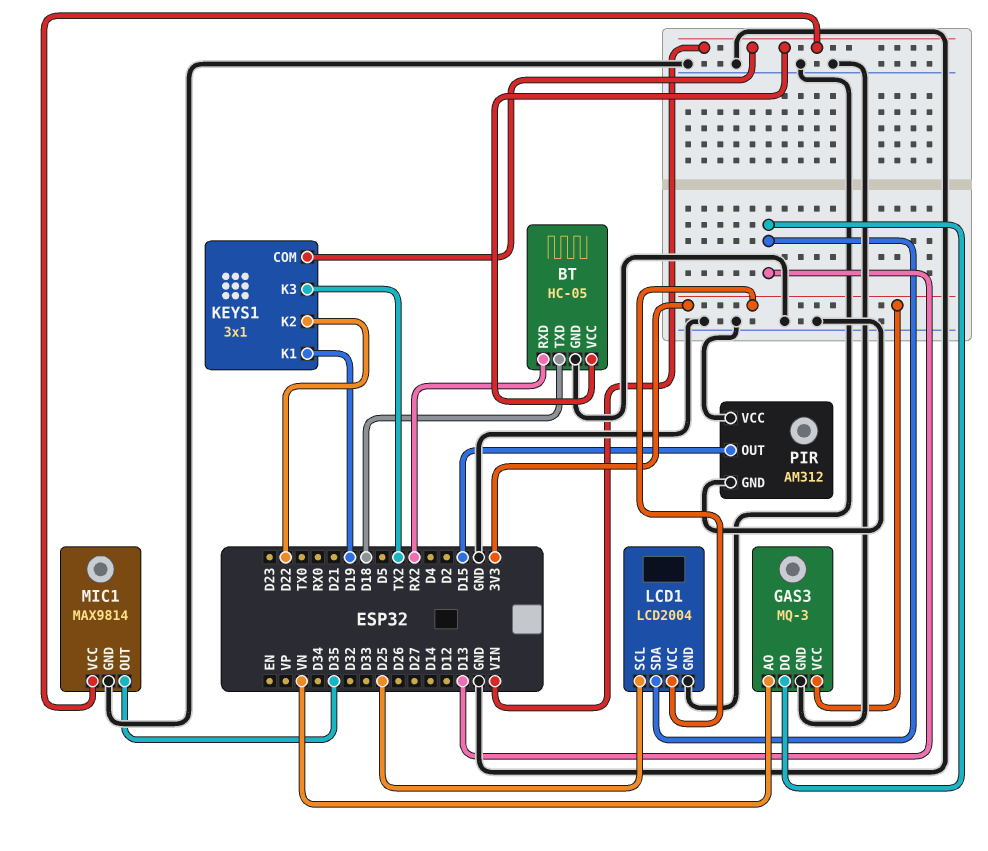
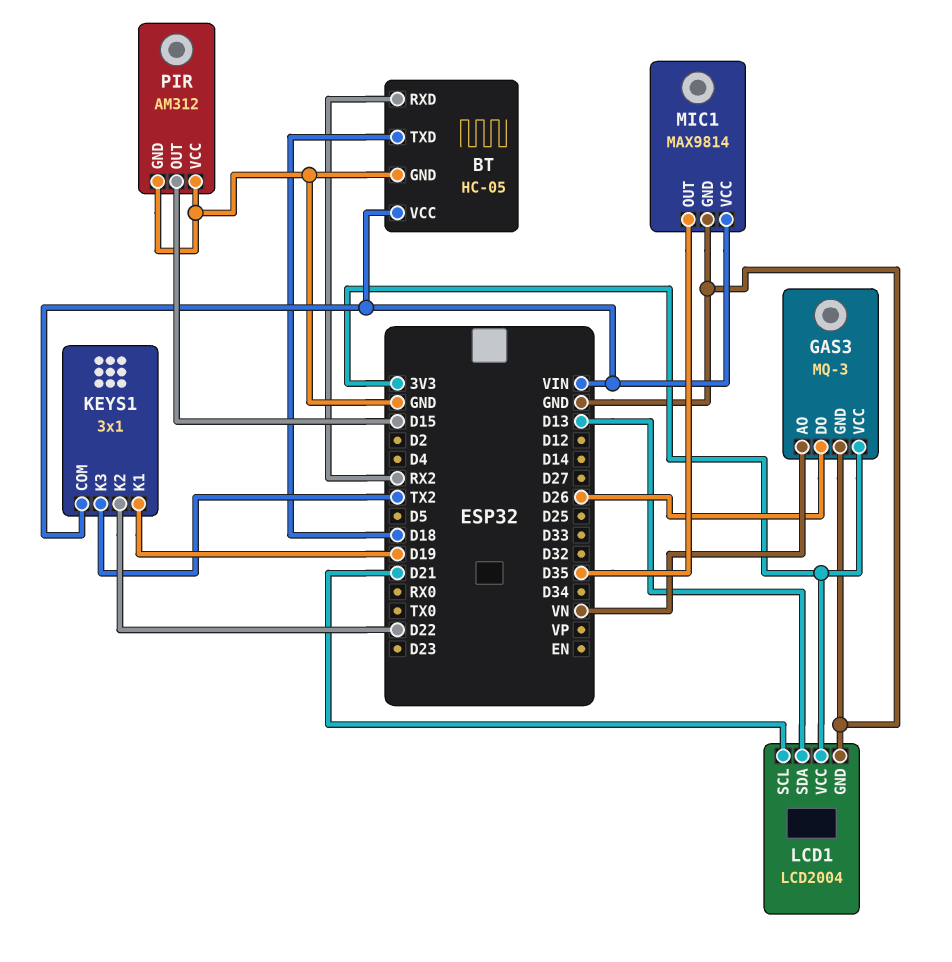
GAS3 pin DO: D13 -> D26
LCD1 pin SCL: D25 -> D21

